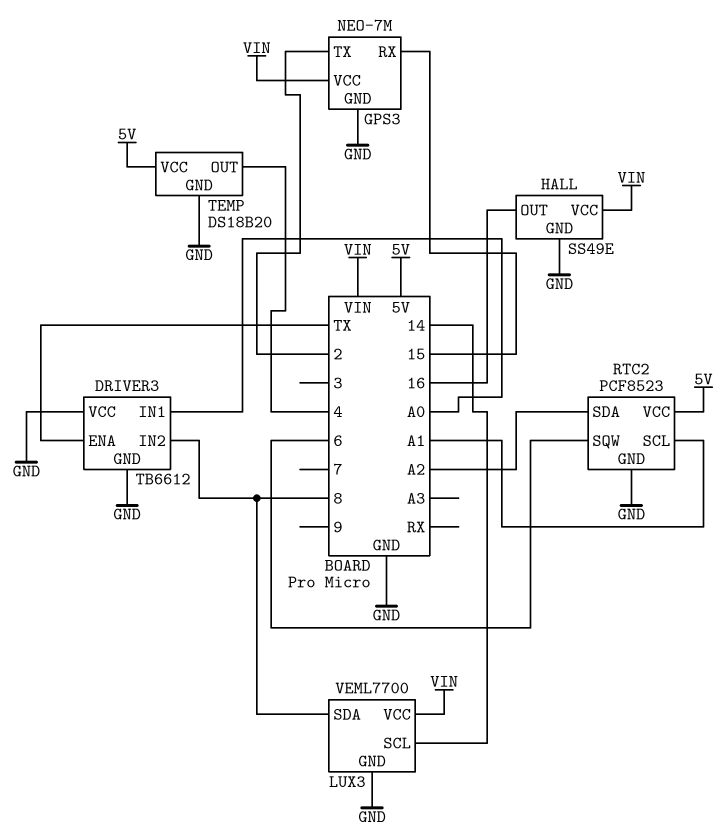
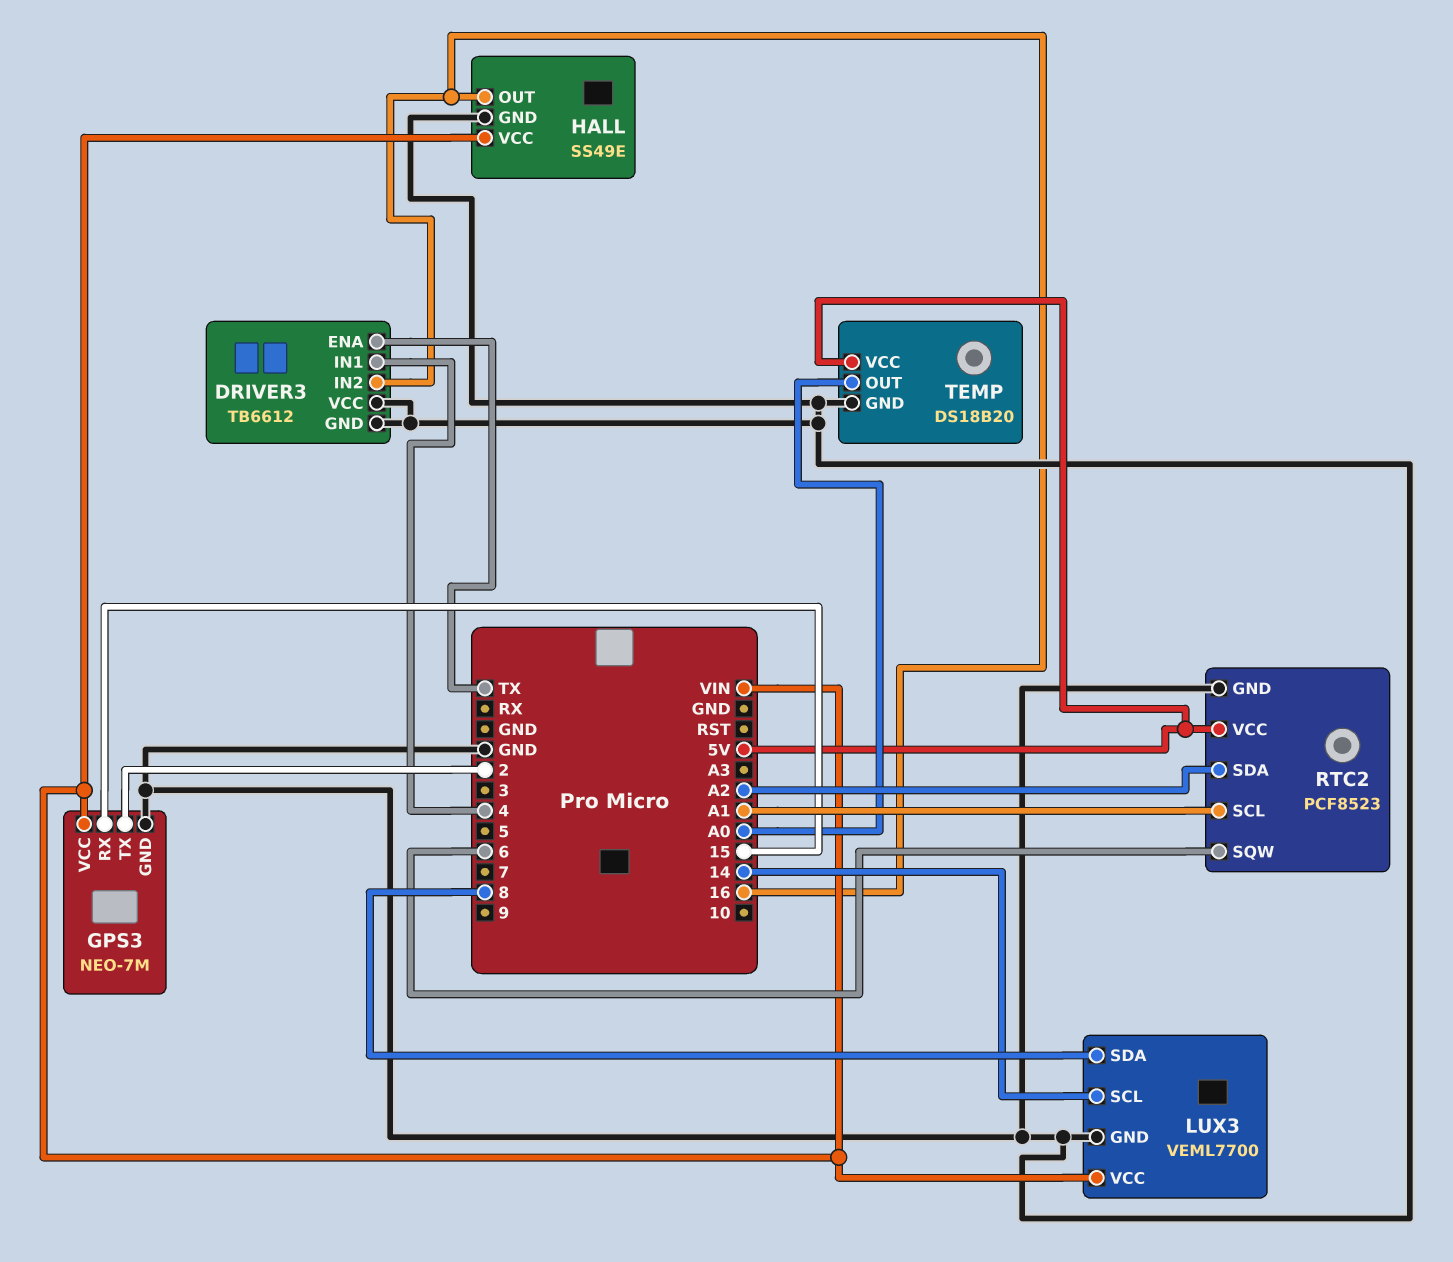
DRIVER3 pin IN1: A0 -> 4
DRIVER3 pin IN2: 8 -> 16
TEMP pin OUT: 4 -> A0

